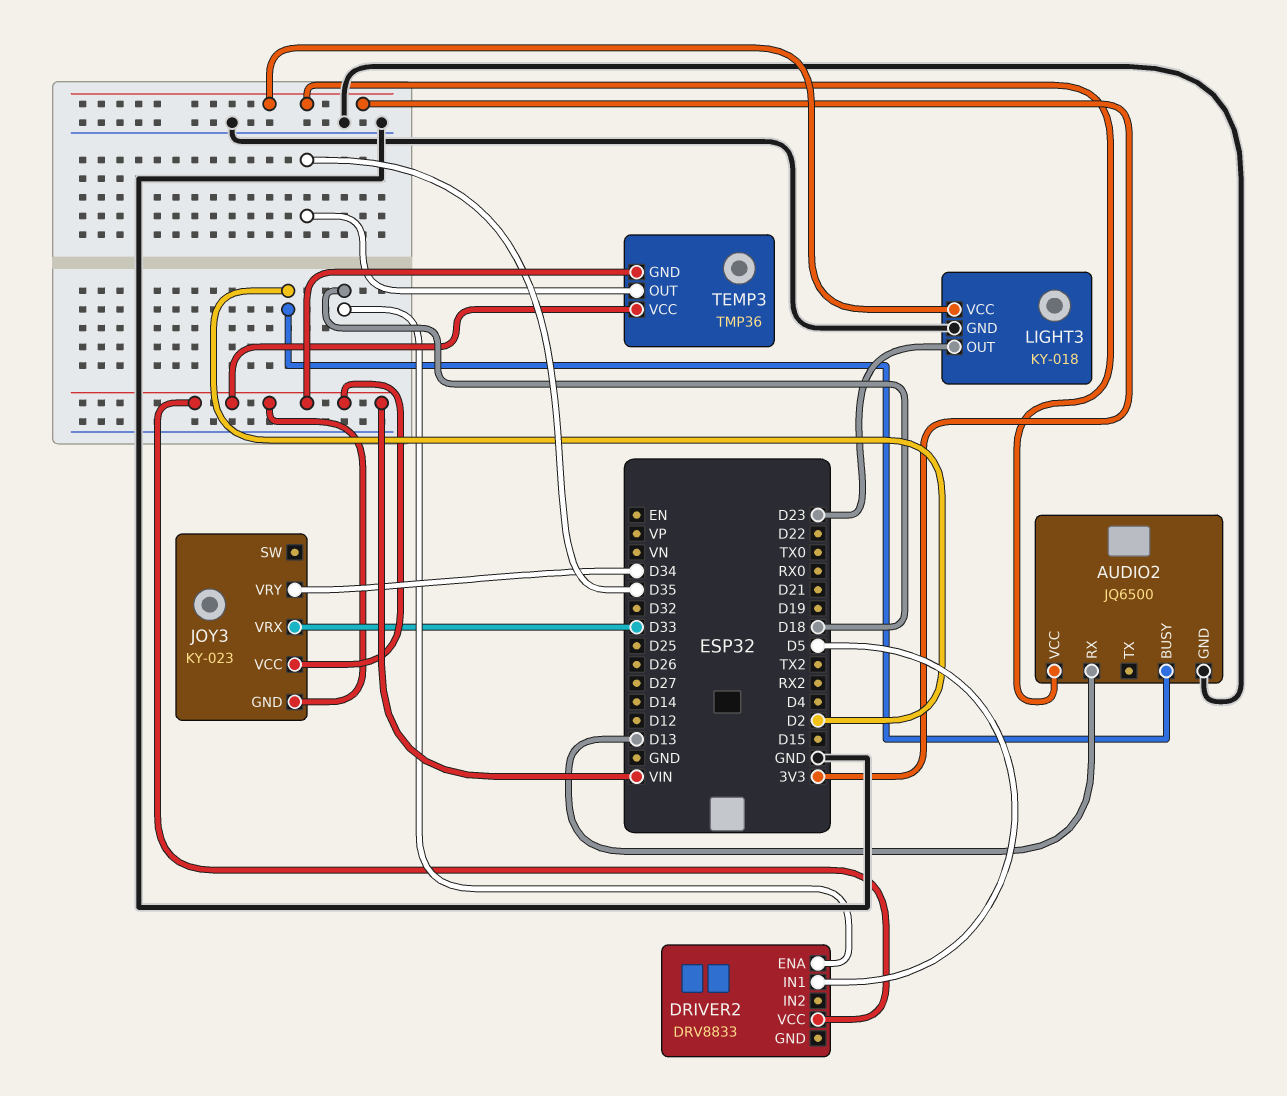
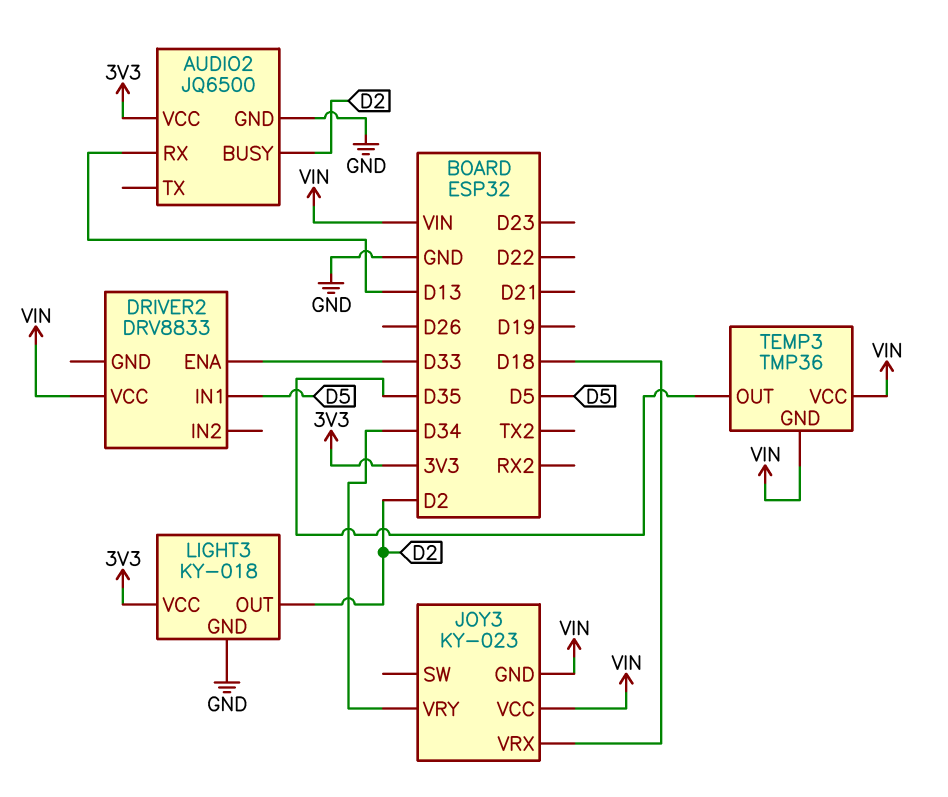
DRIVER2 pin ENA: D18 -> D33
JOY3 pin VRX: D33 -> D18
LIGHT3 pin OUT: D23 -> D2

